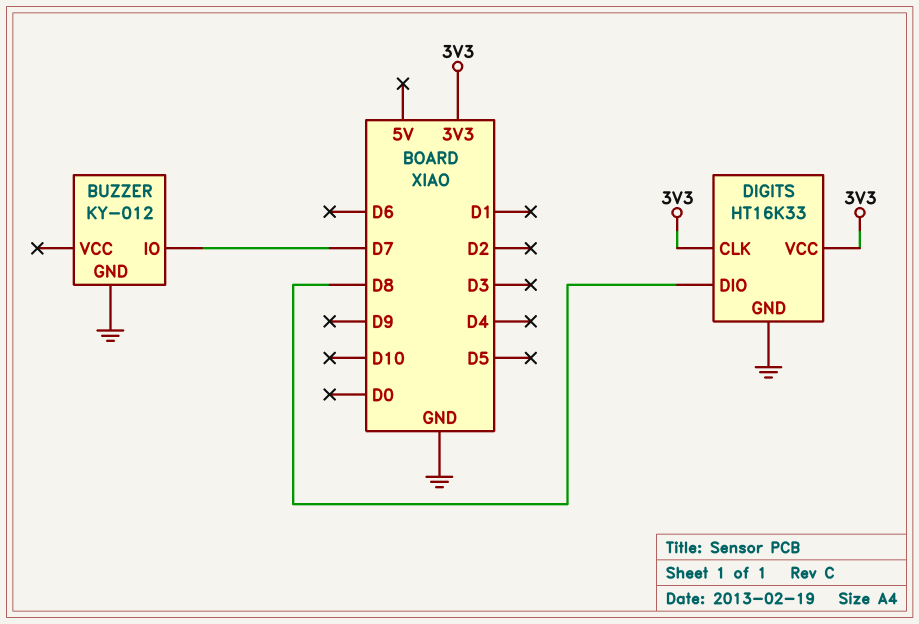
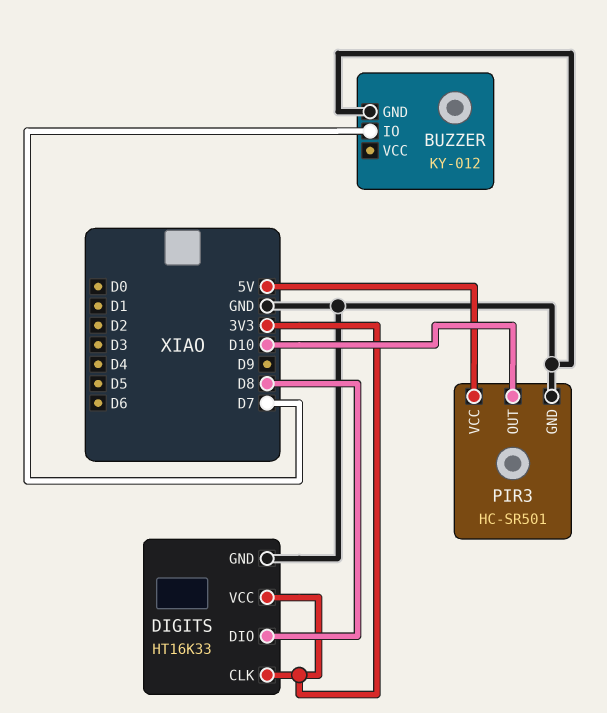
PIR3: none -> HC-SR501
PIR3 pin GND: none -> GND
PIR3 pin OUT: none -> D10
PIR3 pin VCC: none -> 5V

